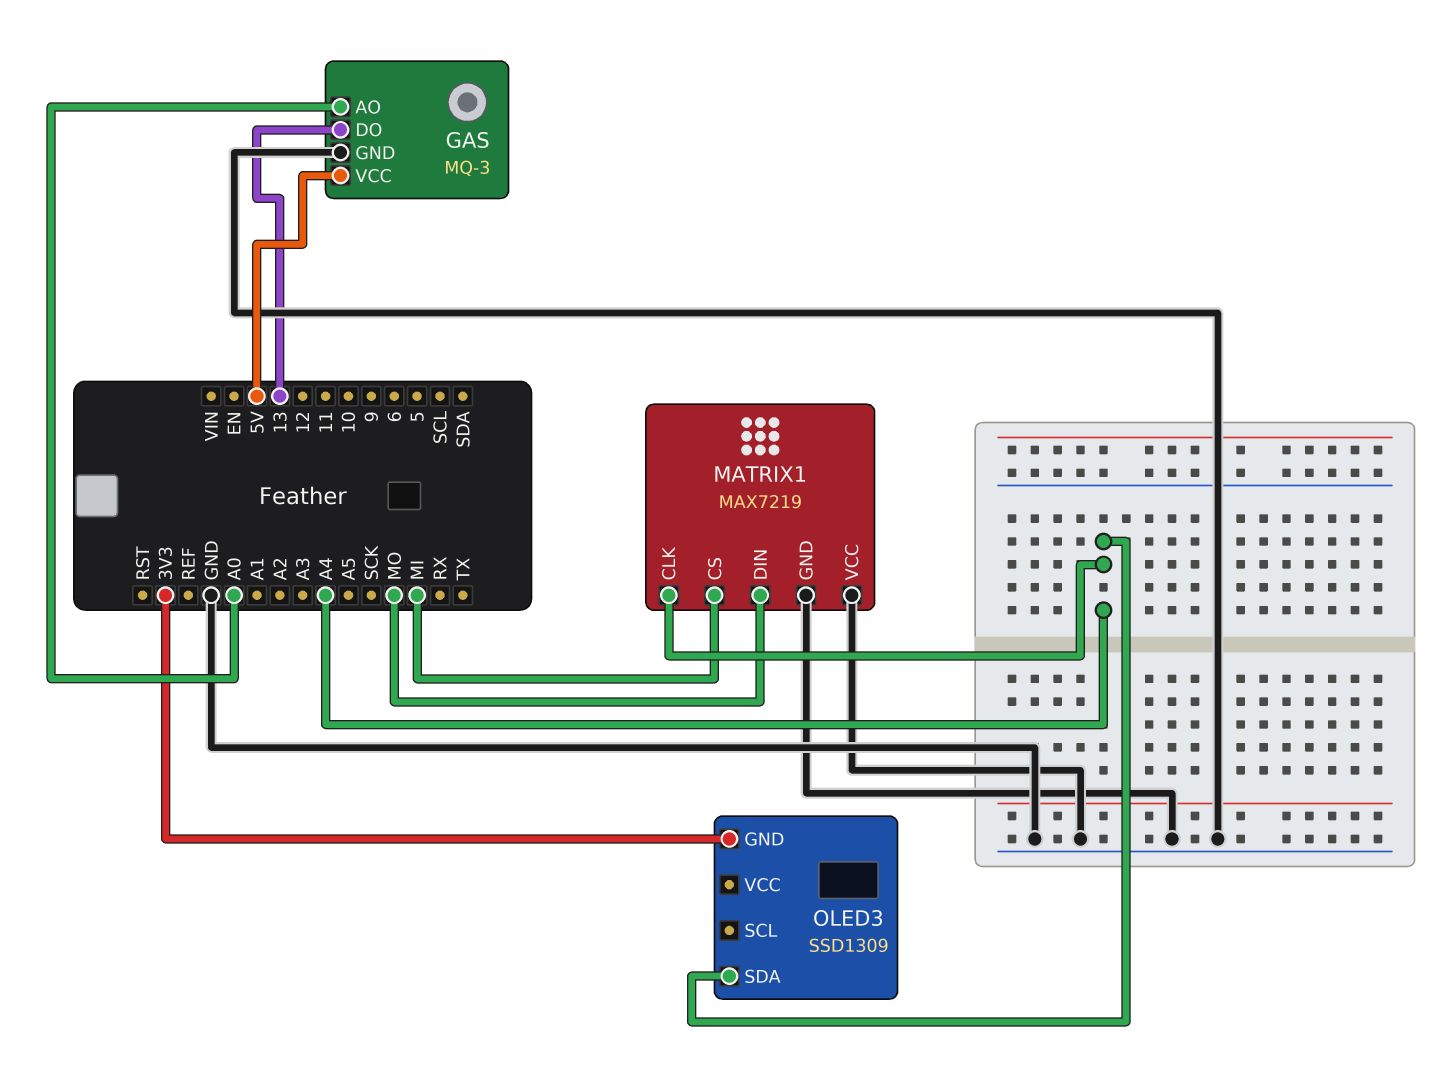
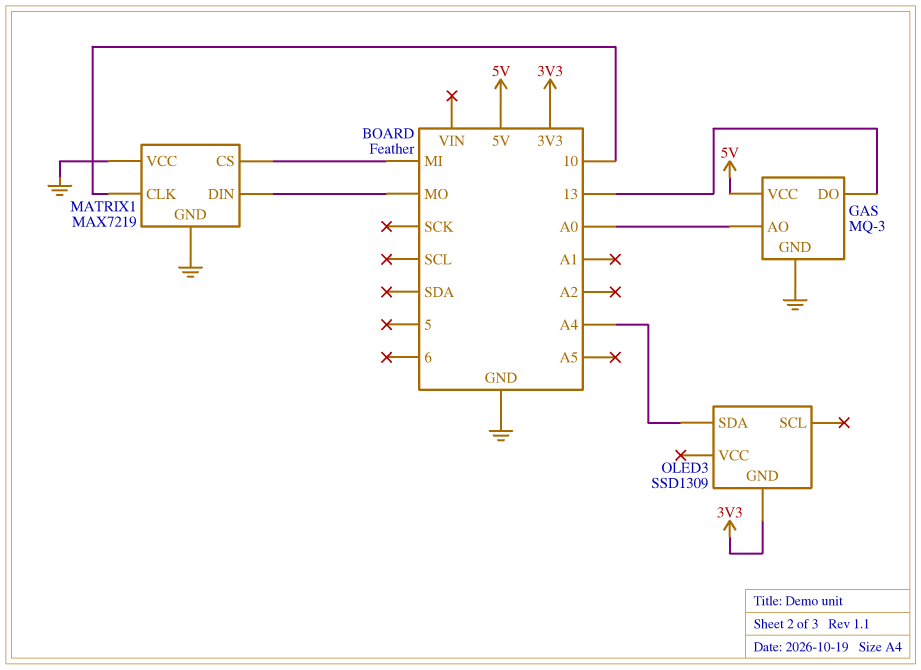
MATRIX1 pin CLK: A4 -> 10

